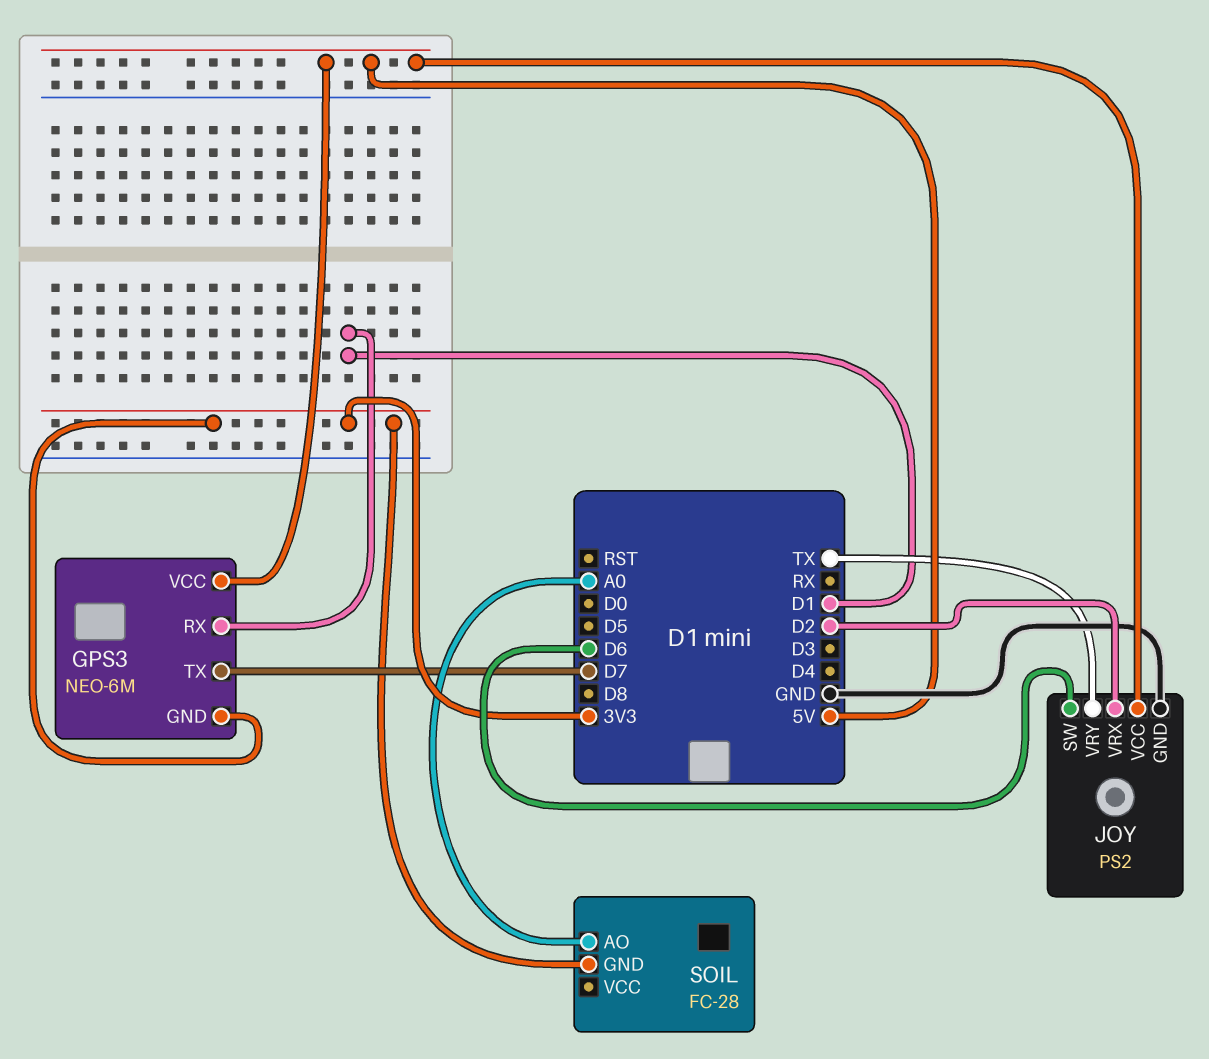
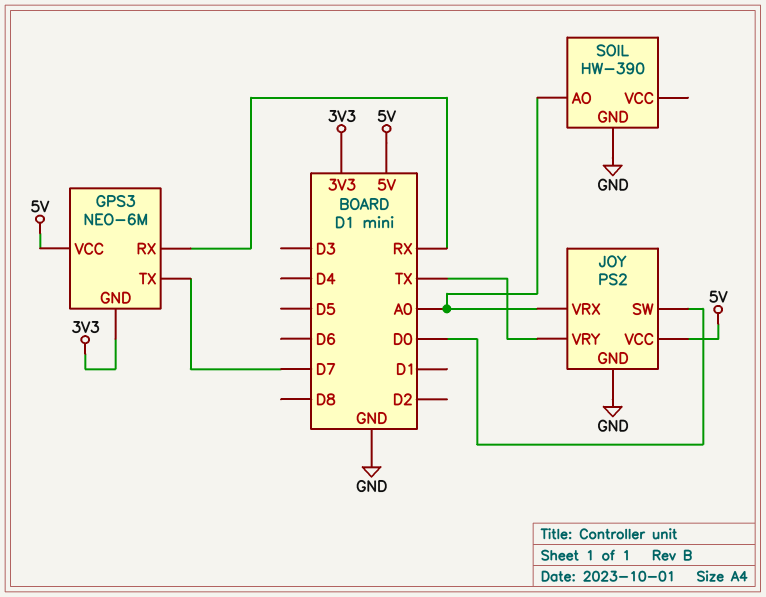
GPS3 pin RX: D1 -> RX
JOY pin SW: D6 -> D0
JOY pin VRX: D2 -> A0
SOIL: FC-28 -> HW-390
SOIL pin GND: 3V3 -> GND

